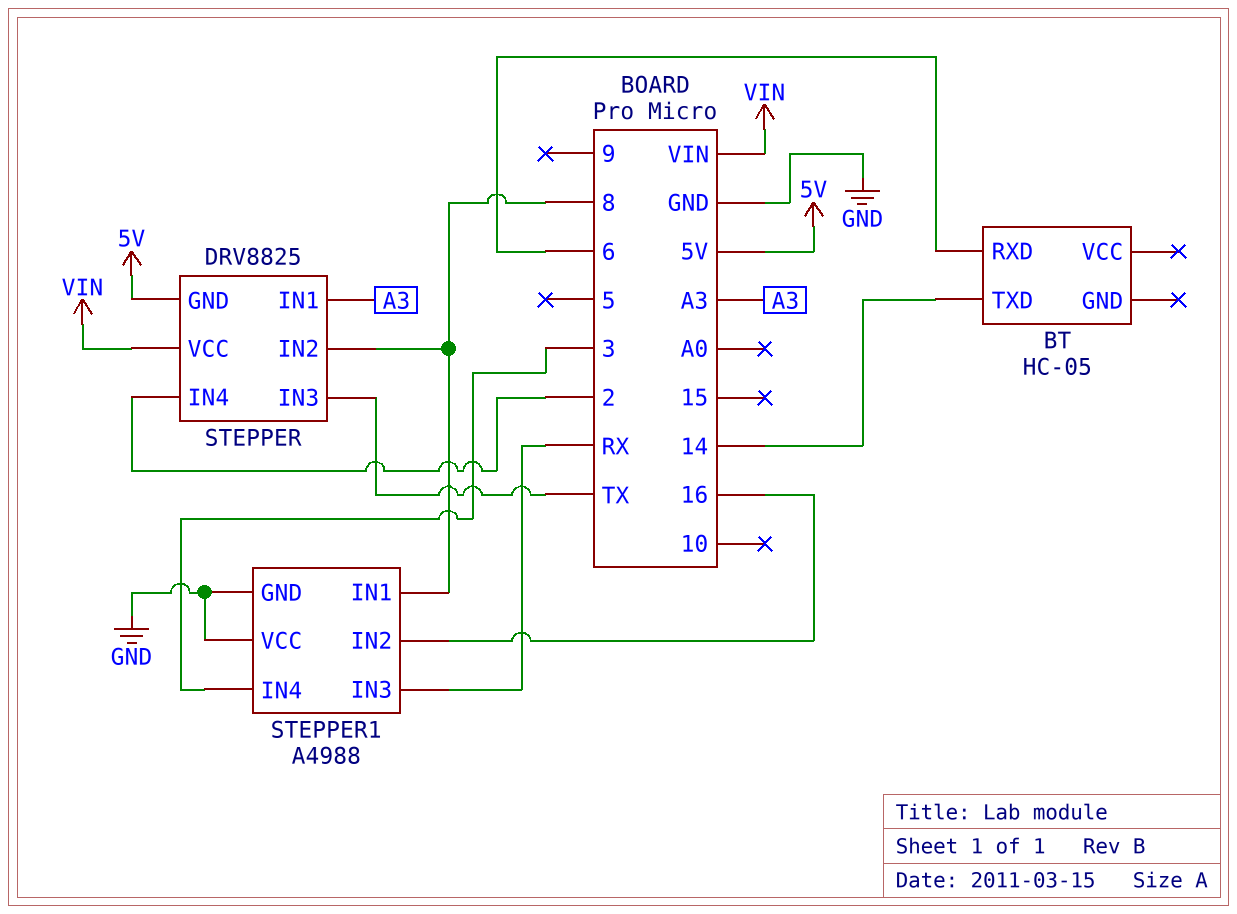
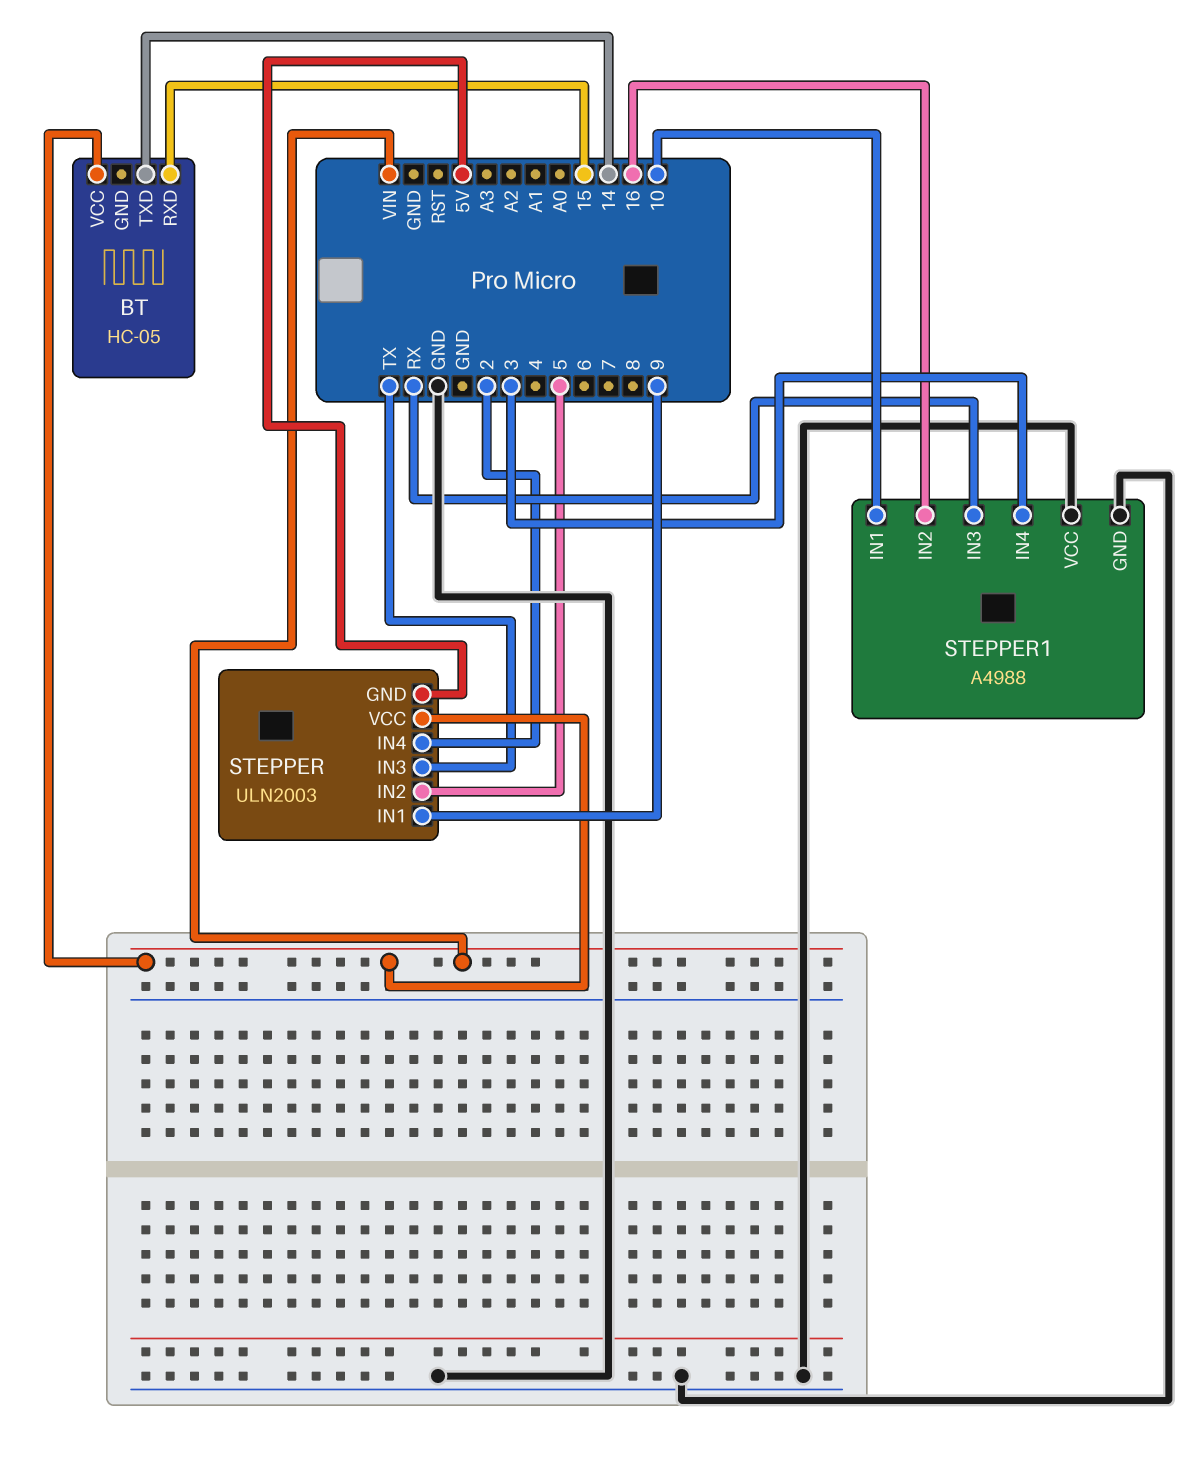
BT pin RXD: 6 -> 15
BT pin VCC: none -> VIN
STEPPER: DRV8825 -> ULN2003
STEPPER pin IN1: A3 -> 9
STEPPER pin IN2: 8 -> 5
STEPPER1 pin IN1: 8 -> 10

